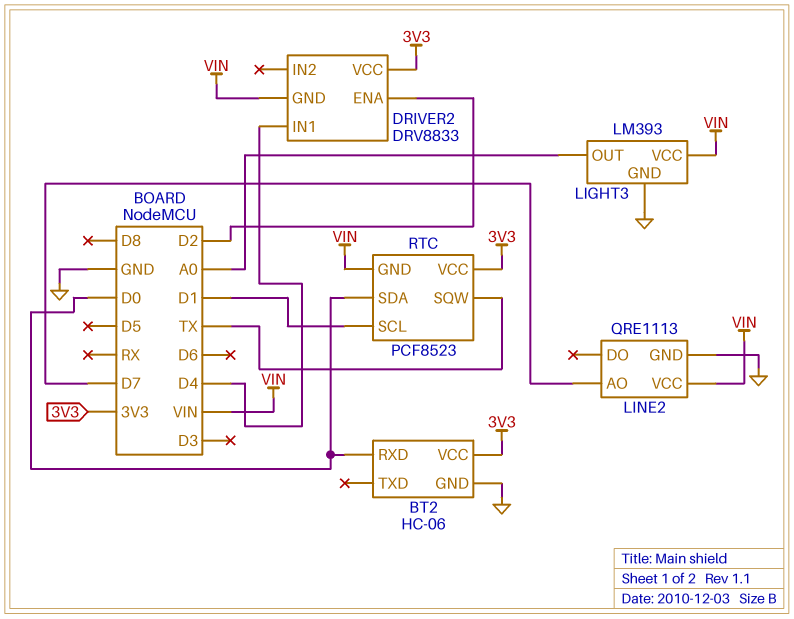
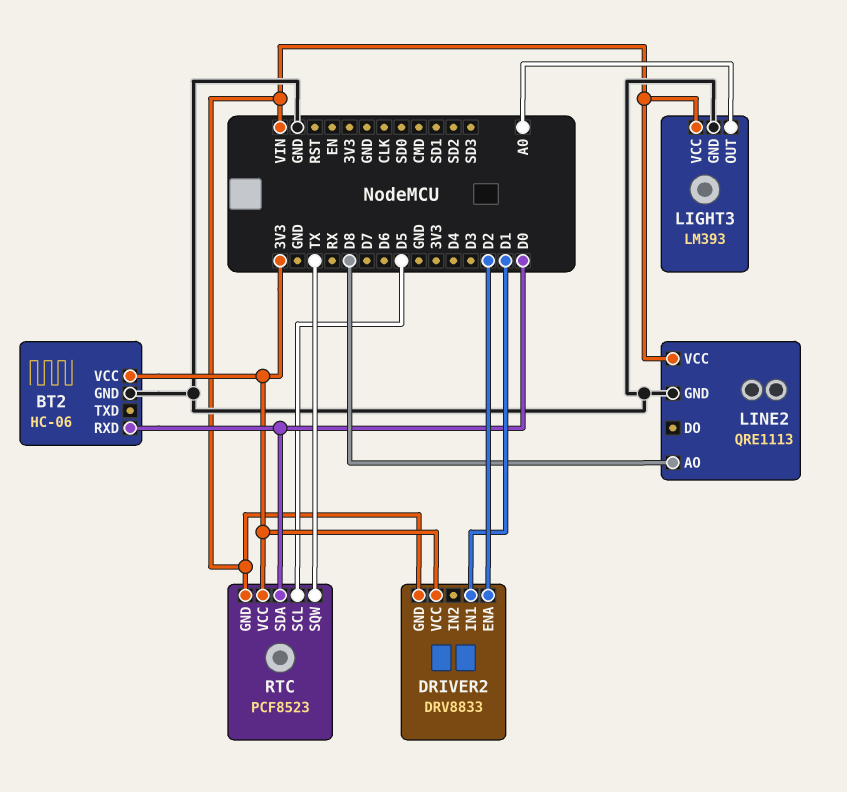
DRIVER2 pin IN1: D4 -> D1
LINE2 pin AO: D7 -> D8
RTC pin SCL: D1 -> D5

